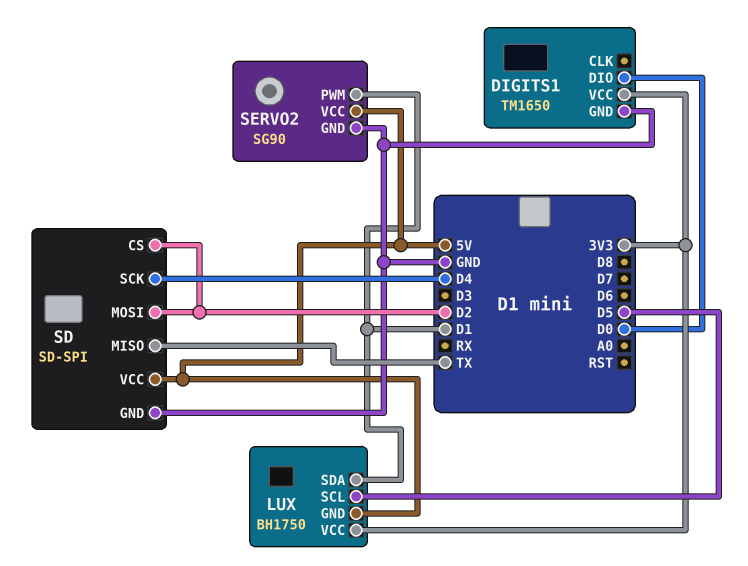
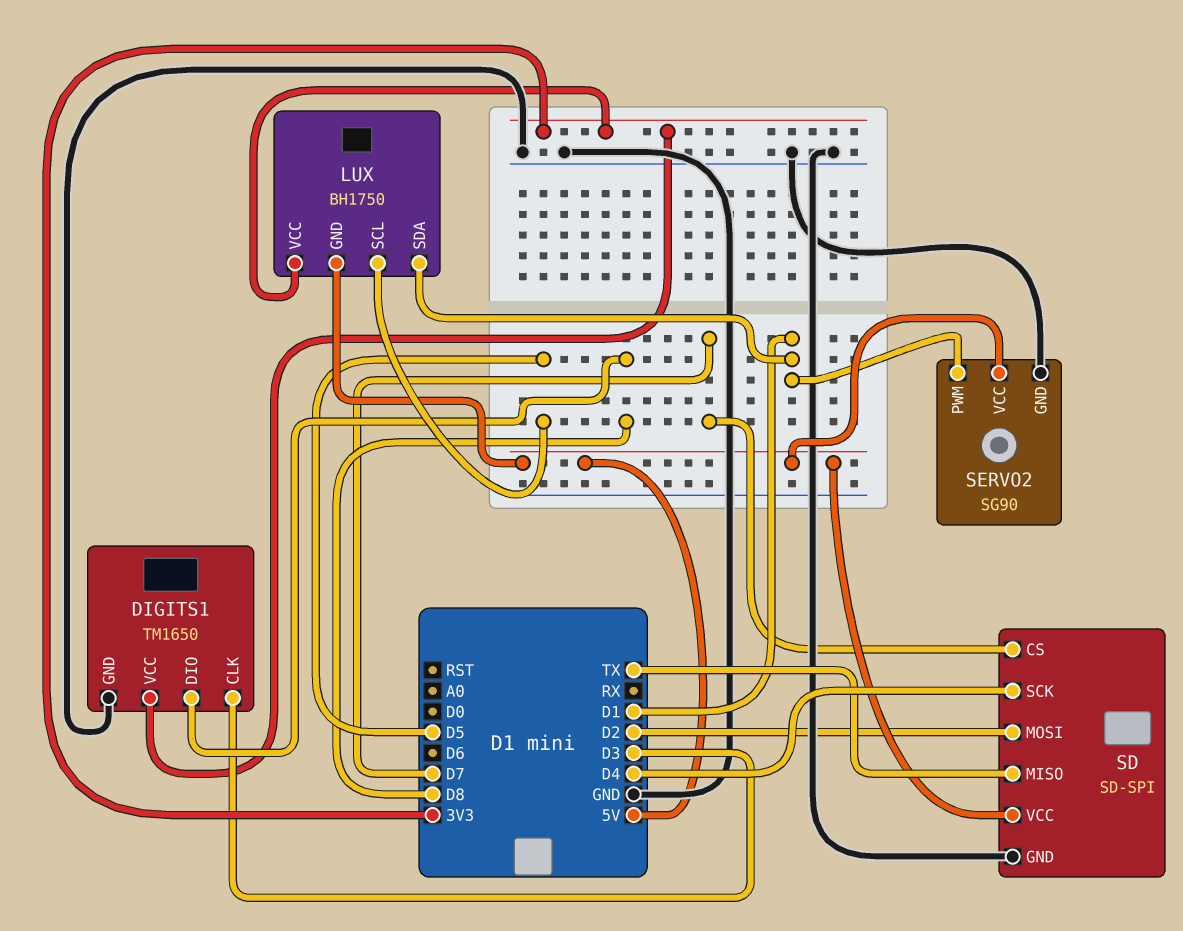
DIGITS1 pin CLK: none -> D3
DIGITS1 pin DIO: D0 -> D8
SD pin CS: D2 -> D7

